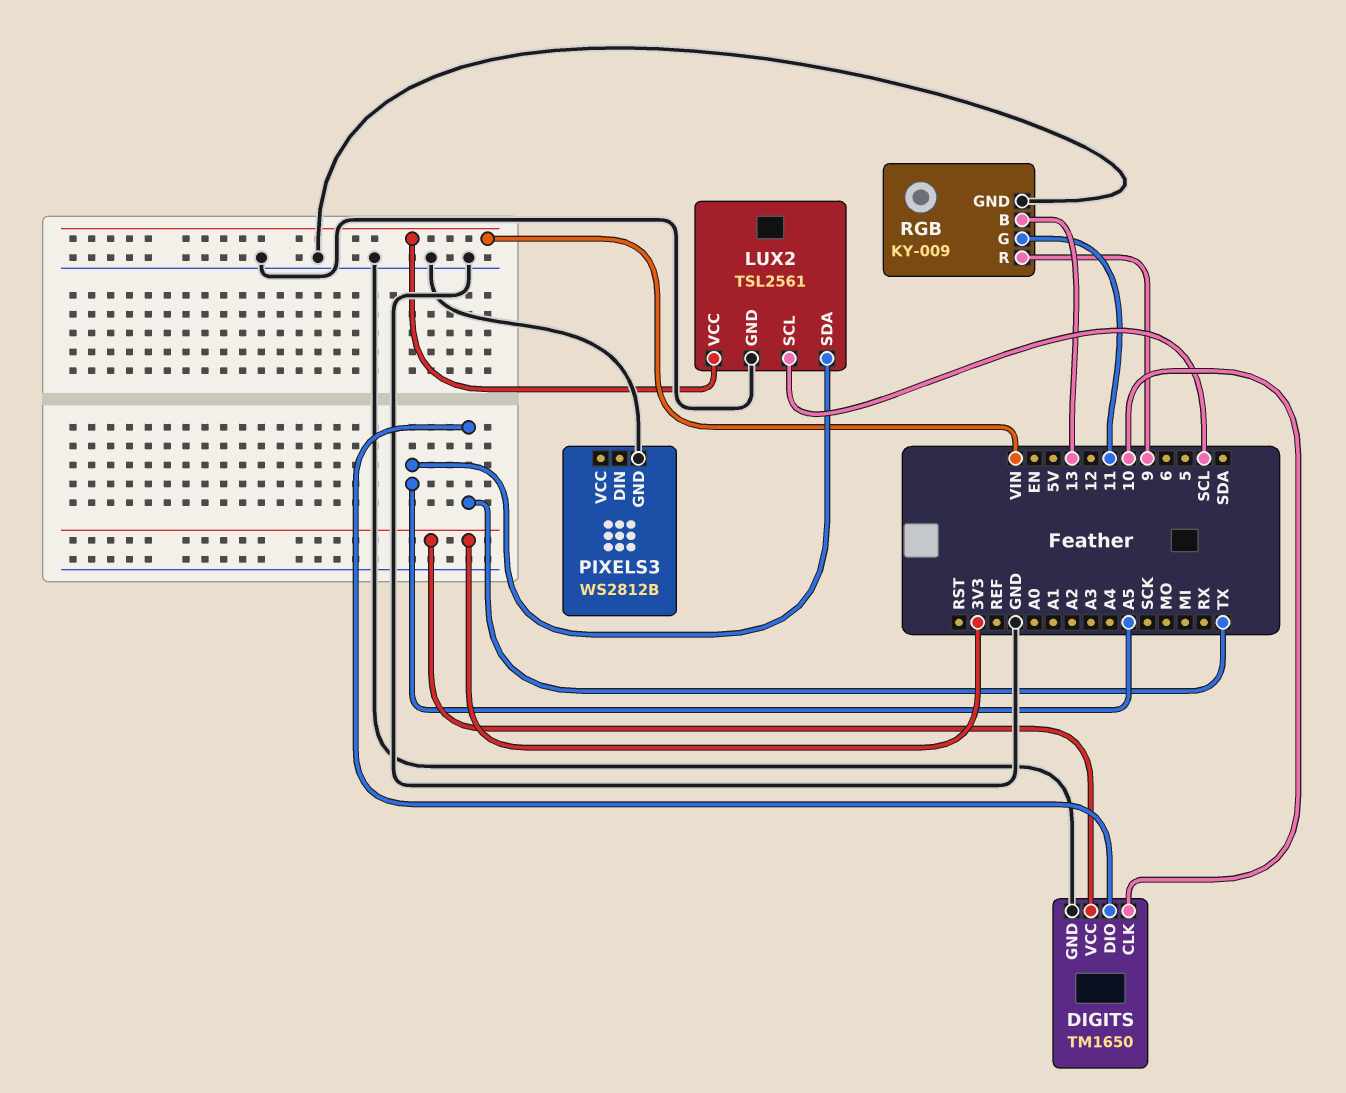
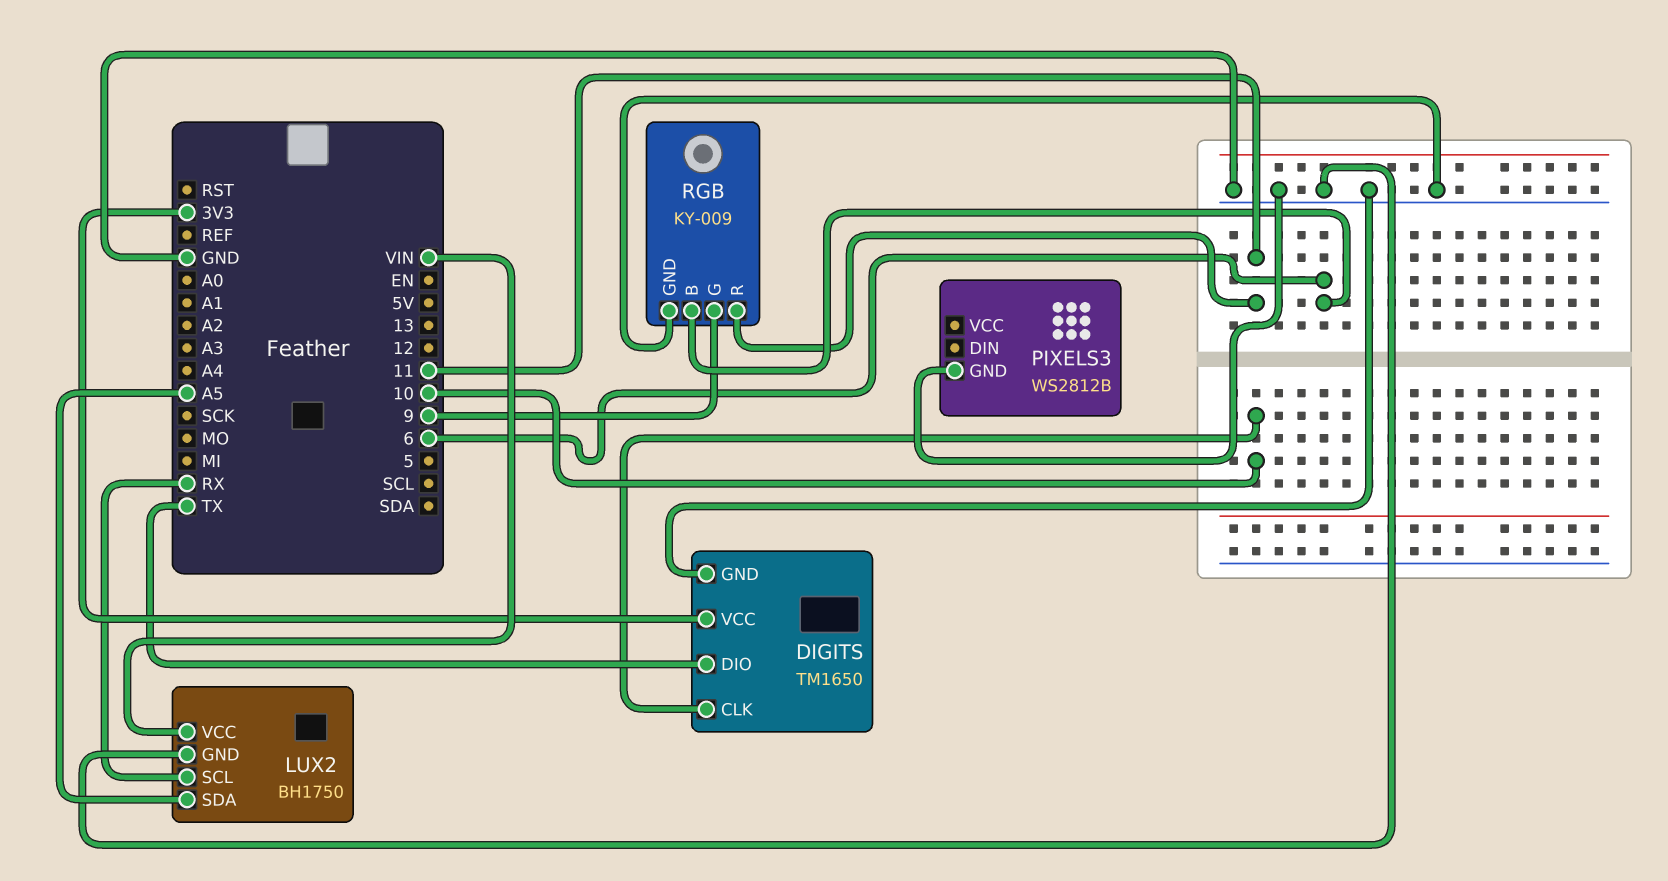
LUX2: TSL2561 -> BH1750
LUX2 pin SCL: SCL -> RX
RGB pin B: 13 -> 6
RGB pin G: 11 -> 9
RGB pin R: 9 -> 11

